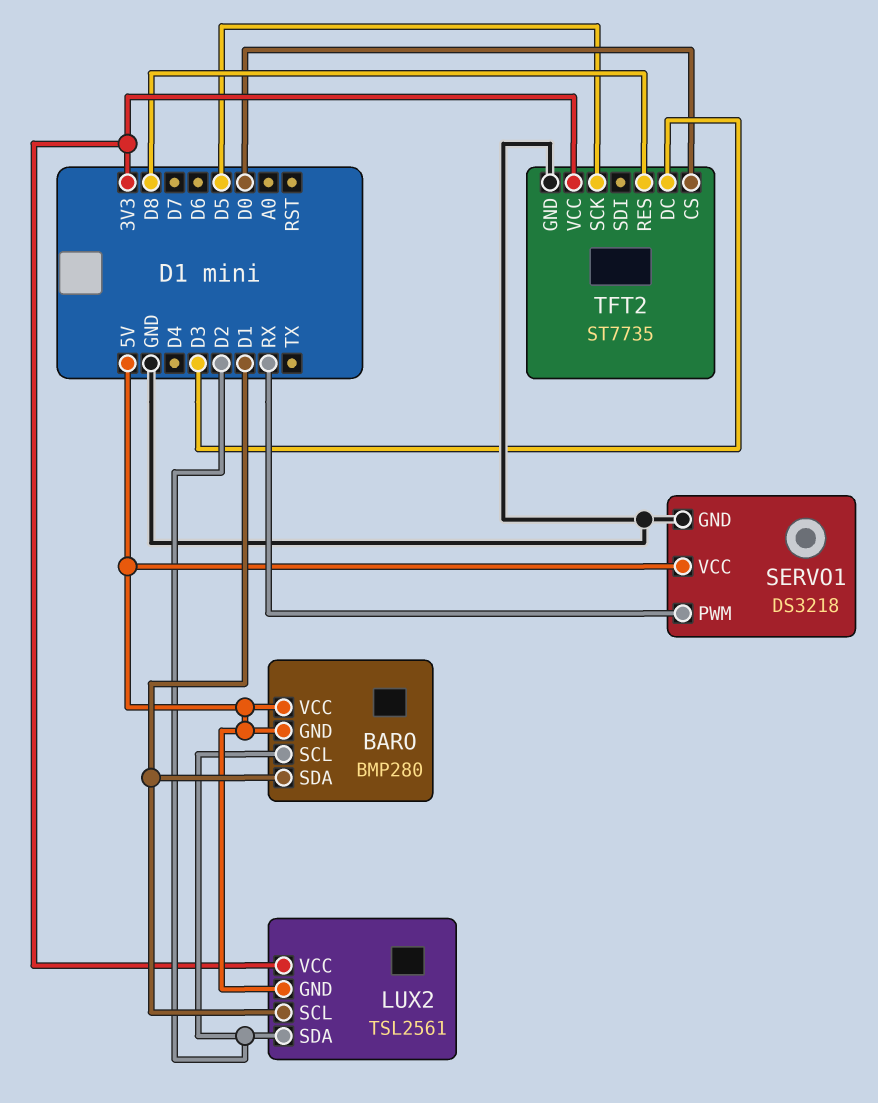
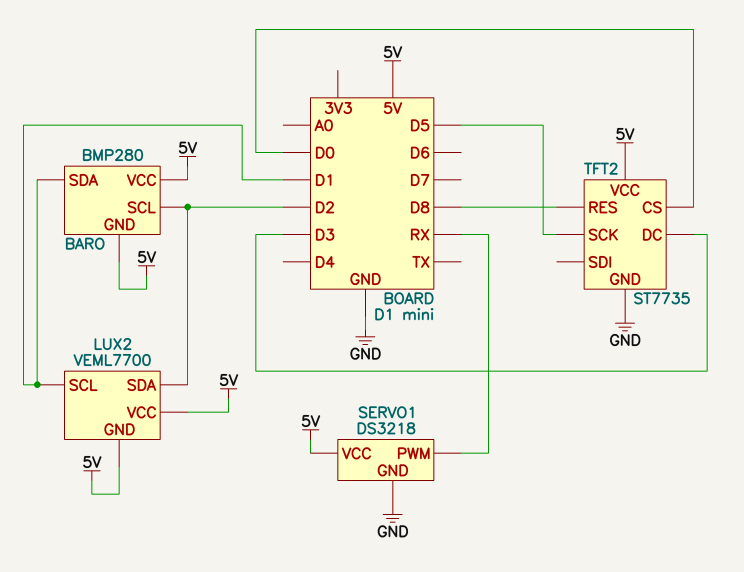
LUX2: TSL2561 -> VEML7700
LUX2 pin VCC: 3V3 -> 5V
TFT2 pin VCC: 3V3 -> 5V

